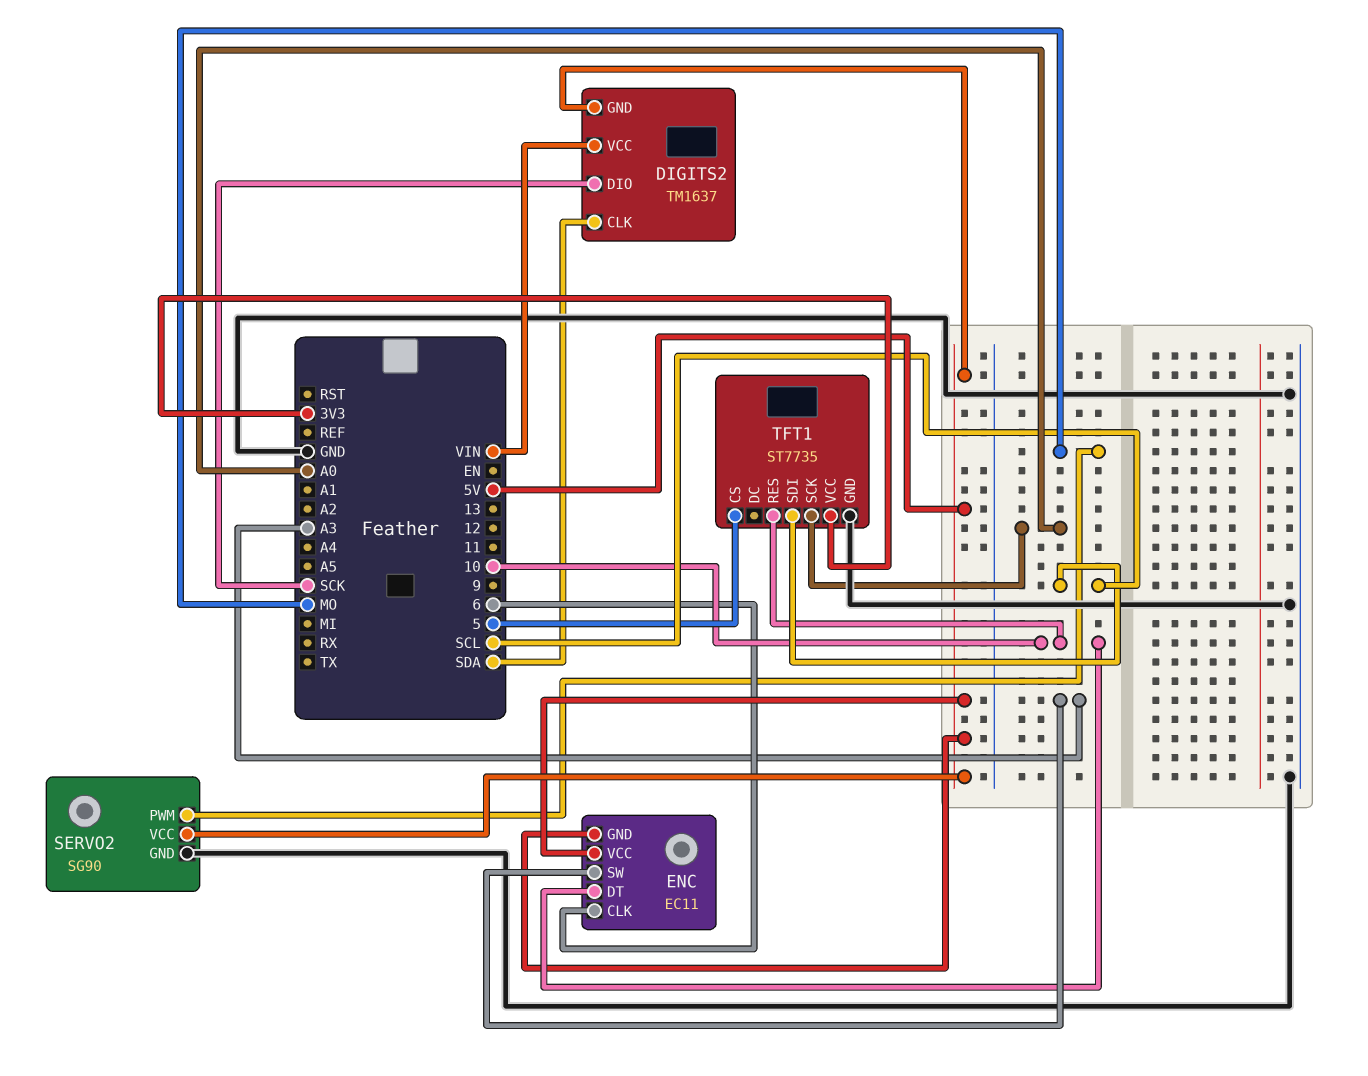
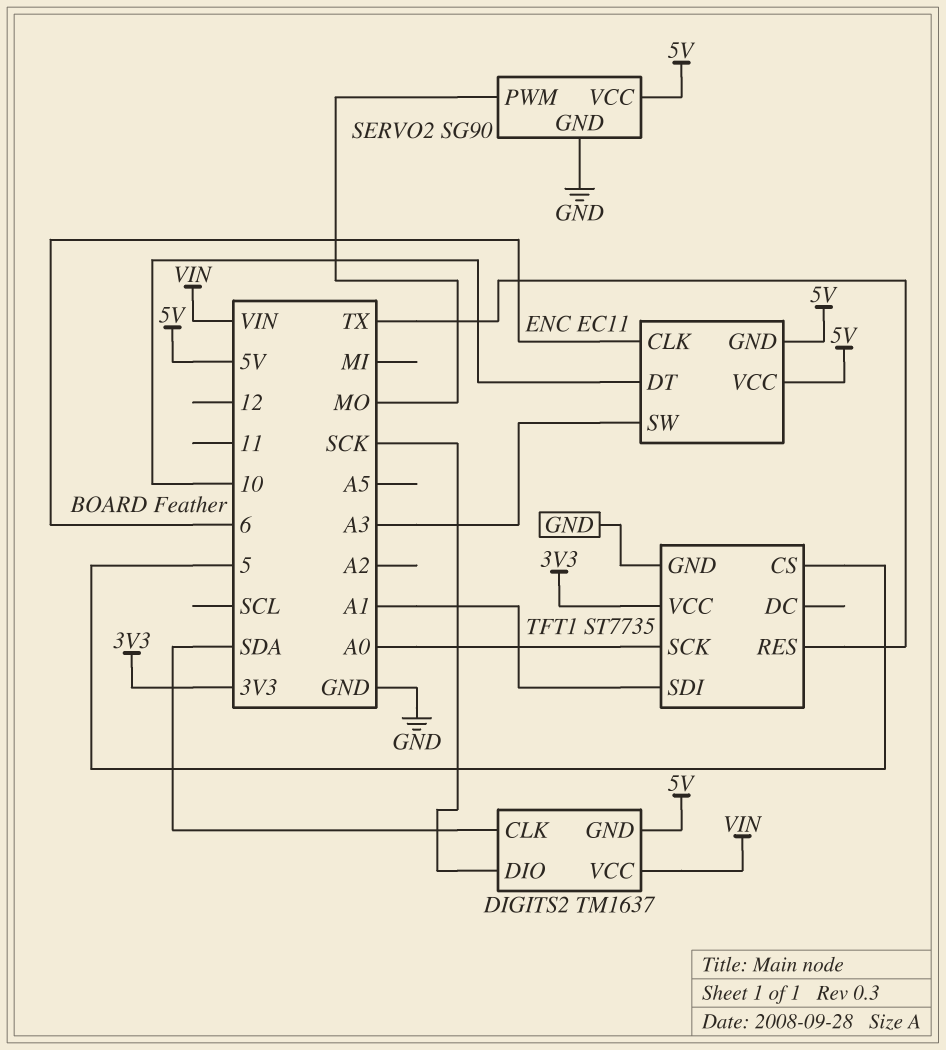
TFT1 pin RES: 10 -> TX
TFT1 pin SDI: SCL -> A1

